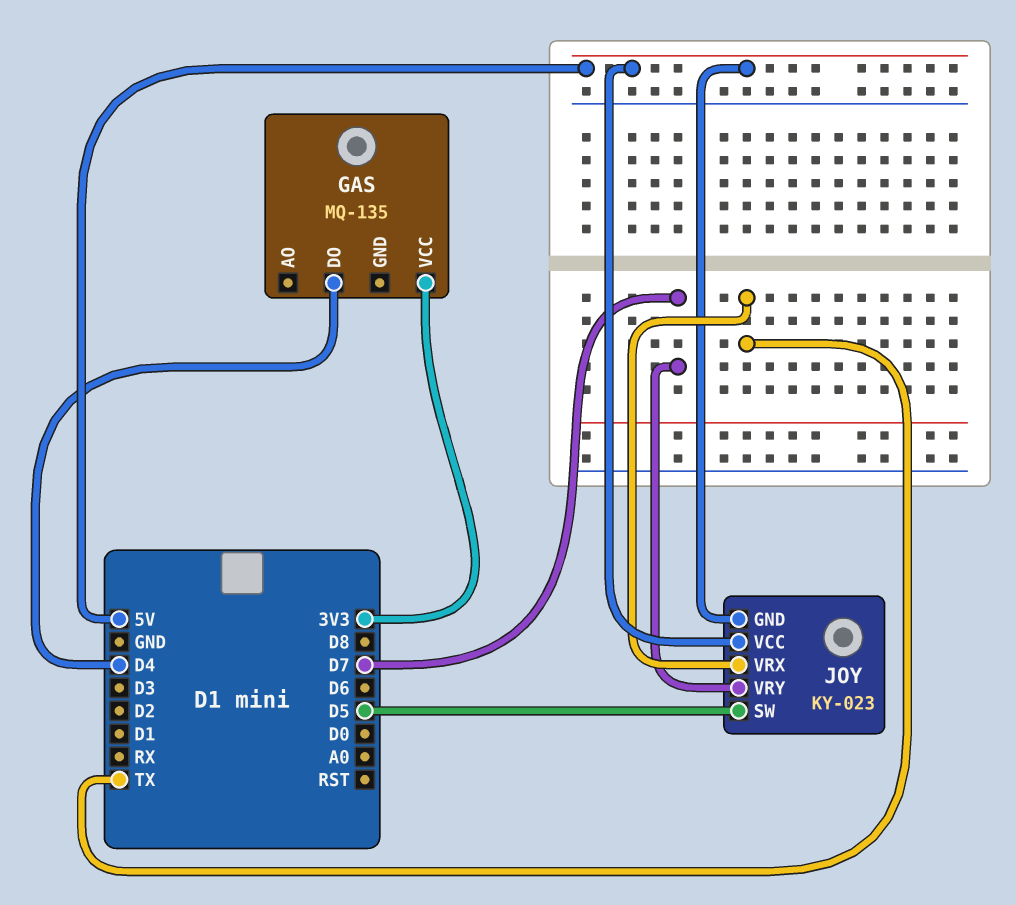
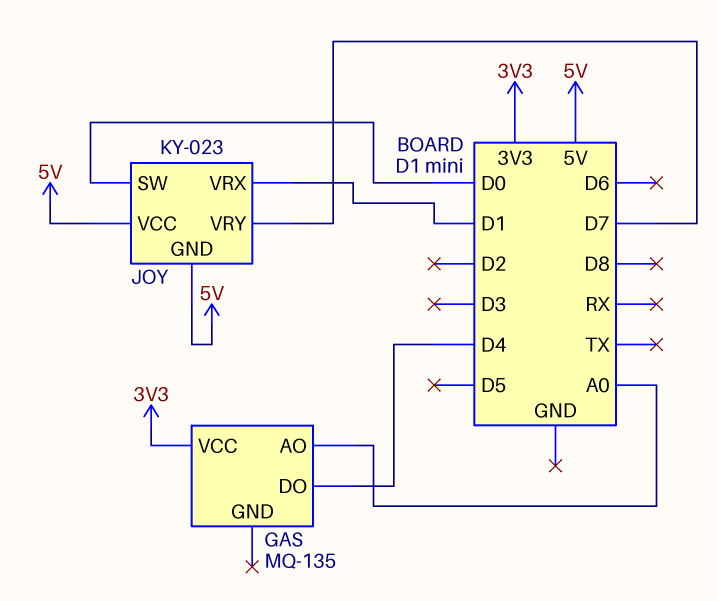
GAS pin AO: none -> A0
JOY pin SW: D5 -> D0
JOY pin VRX: TX -> D1

